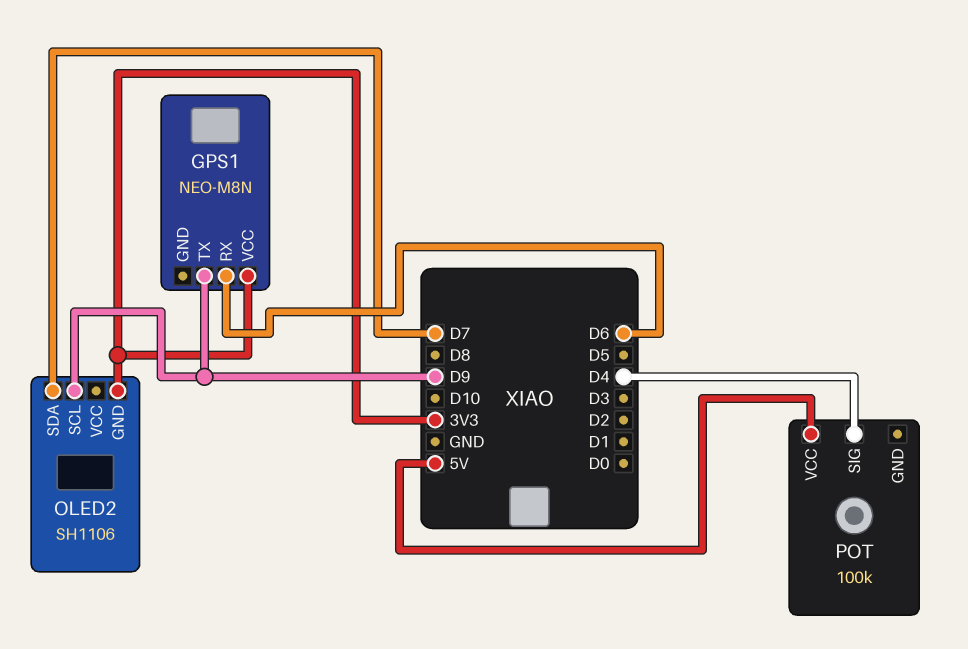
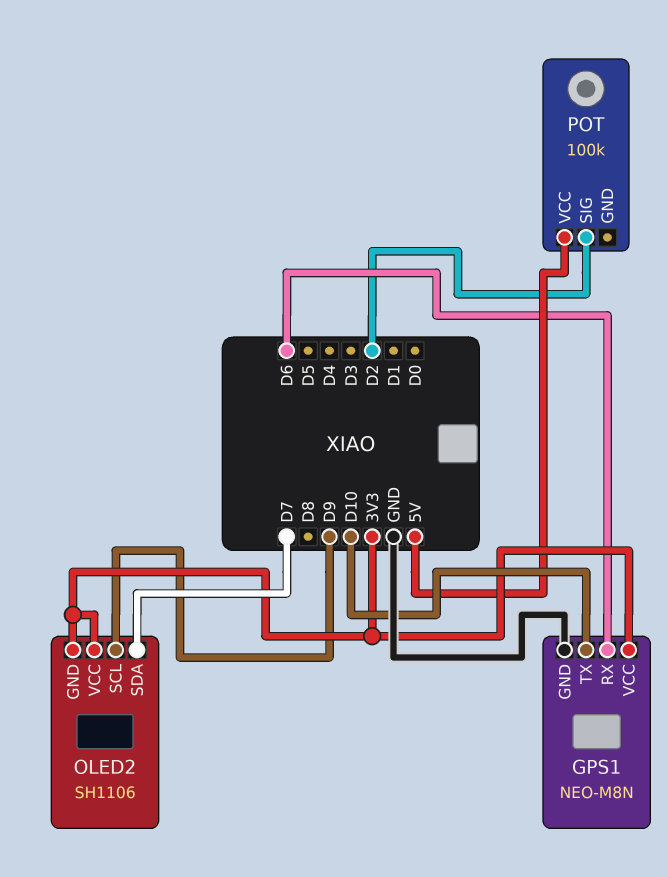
GPS1 pin GND: none -> GND
GPS1 pin TX: D9 -> D10
OLED2 pin VCC: none -> 3V3
POT pin SIG: D4 -> D2

